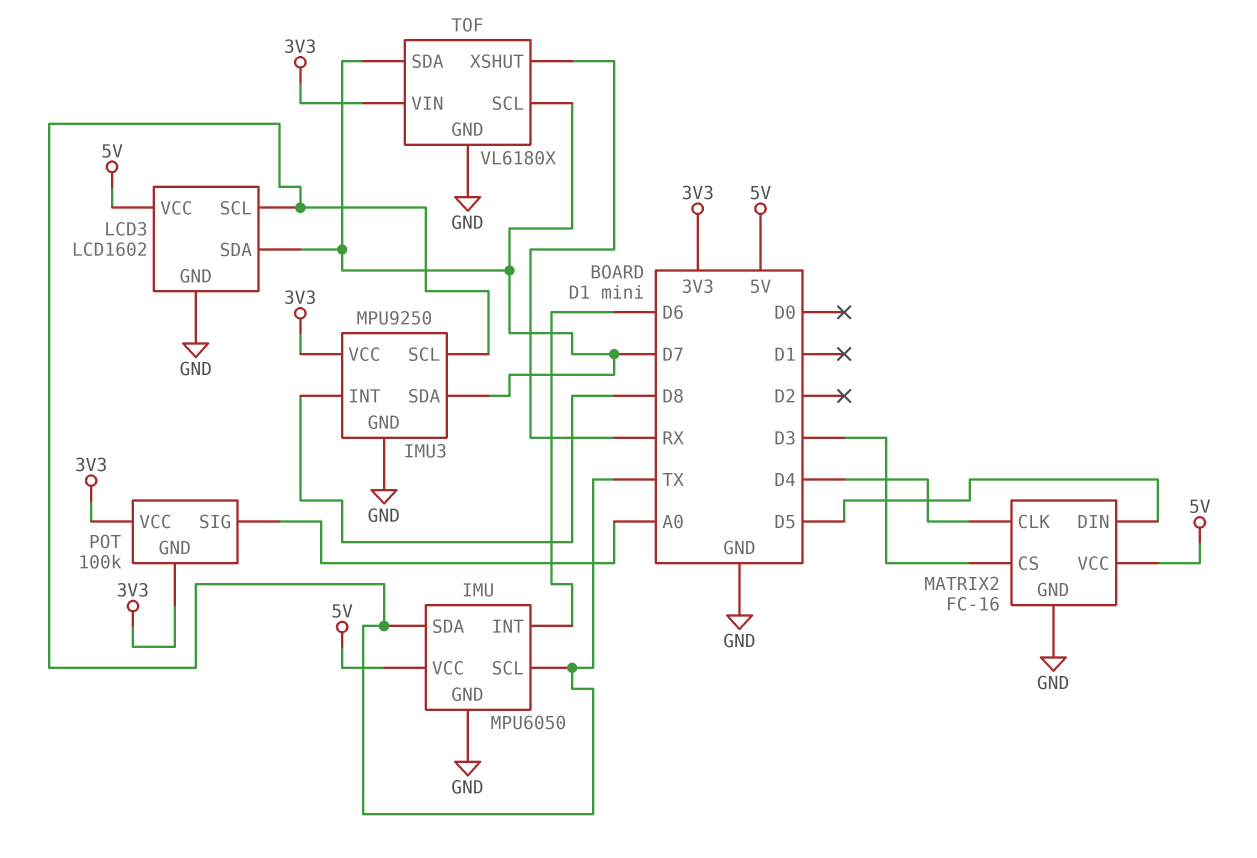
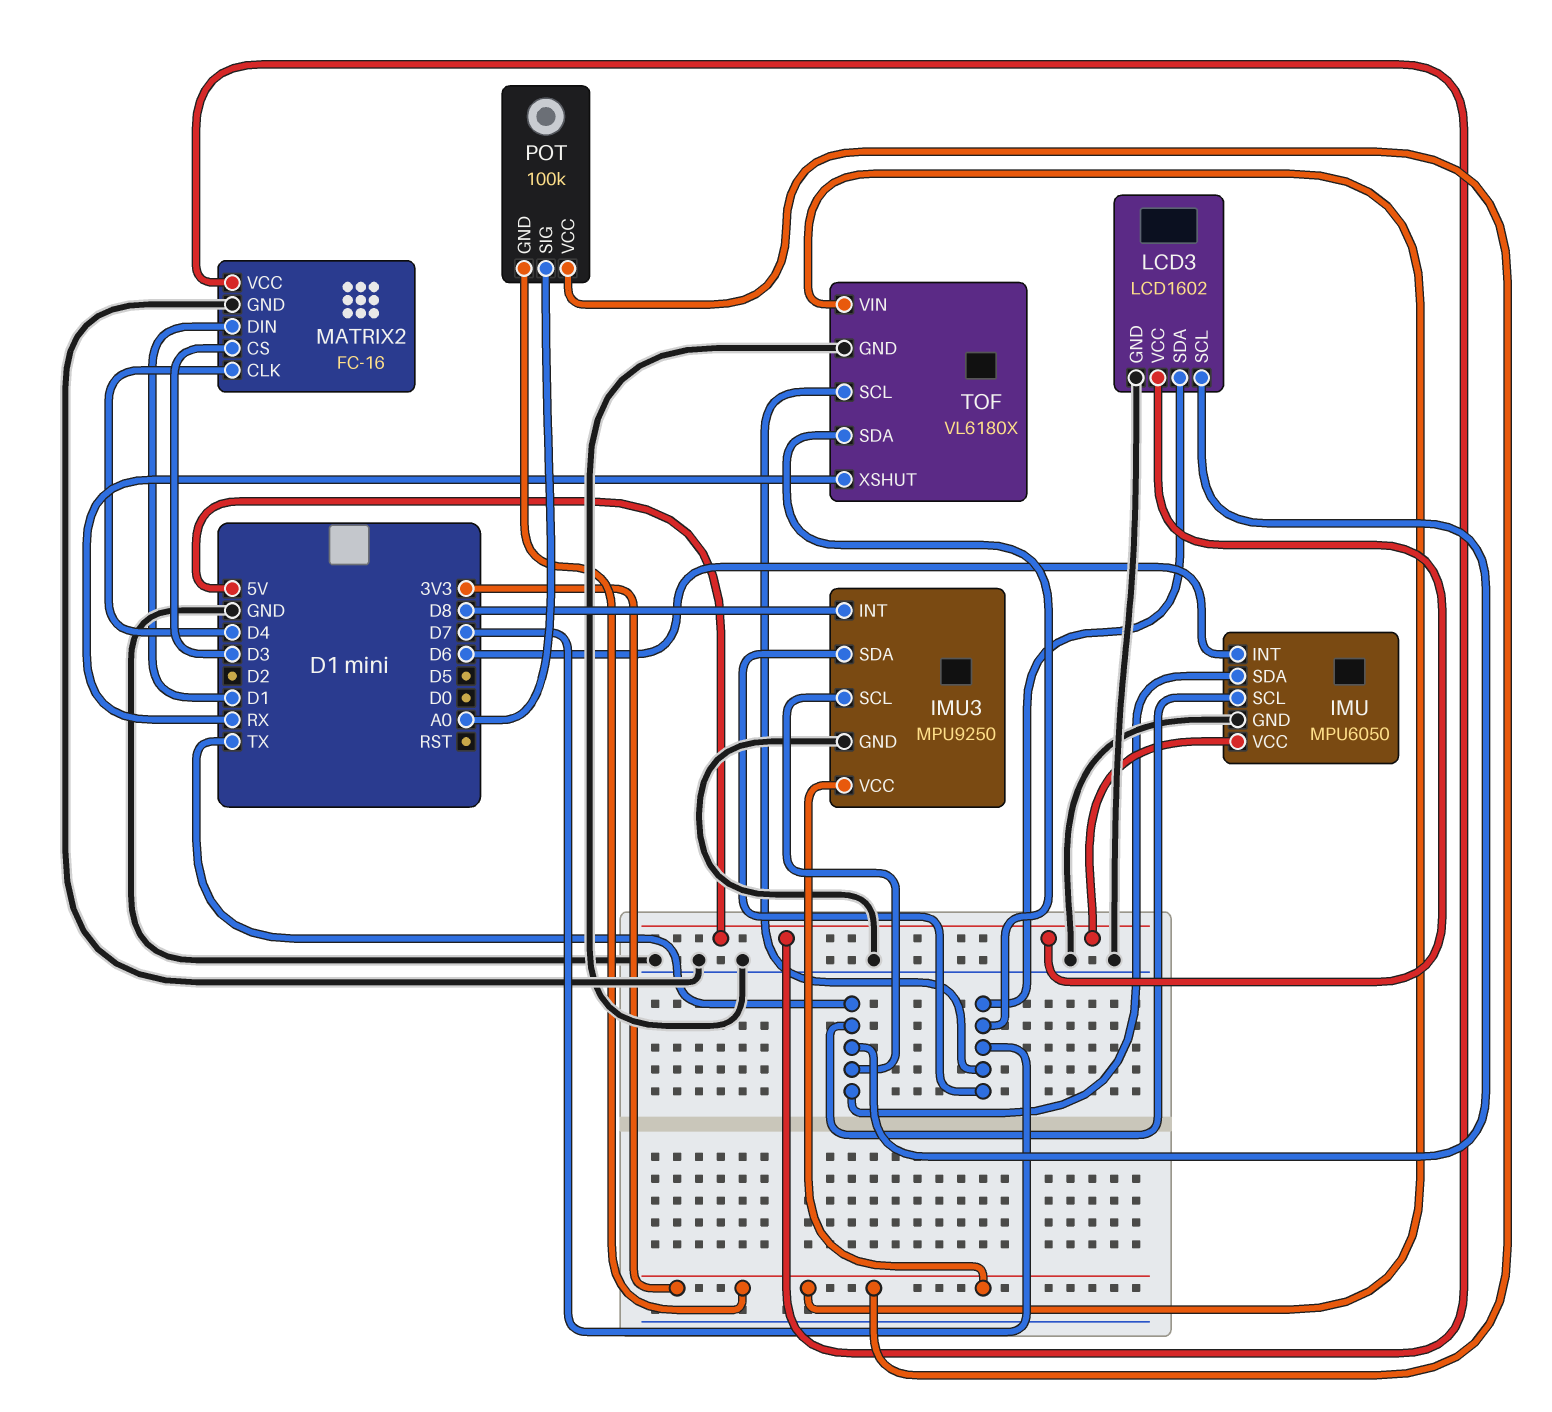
MATRIX2 pin DIN: D5 -> D1

